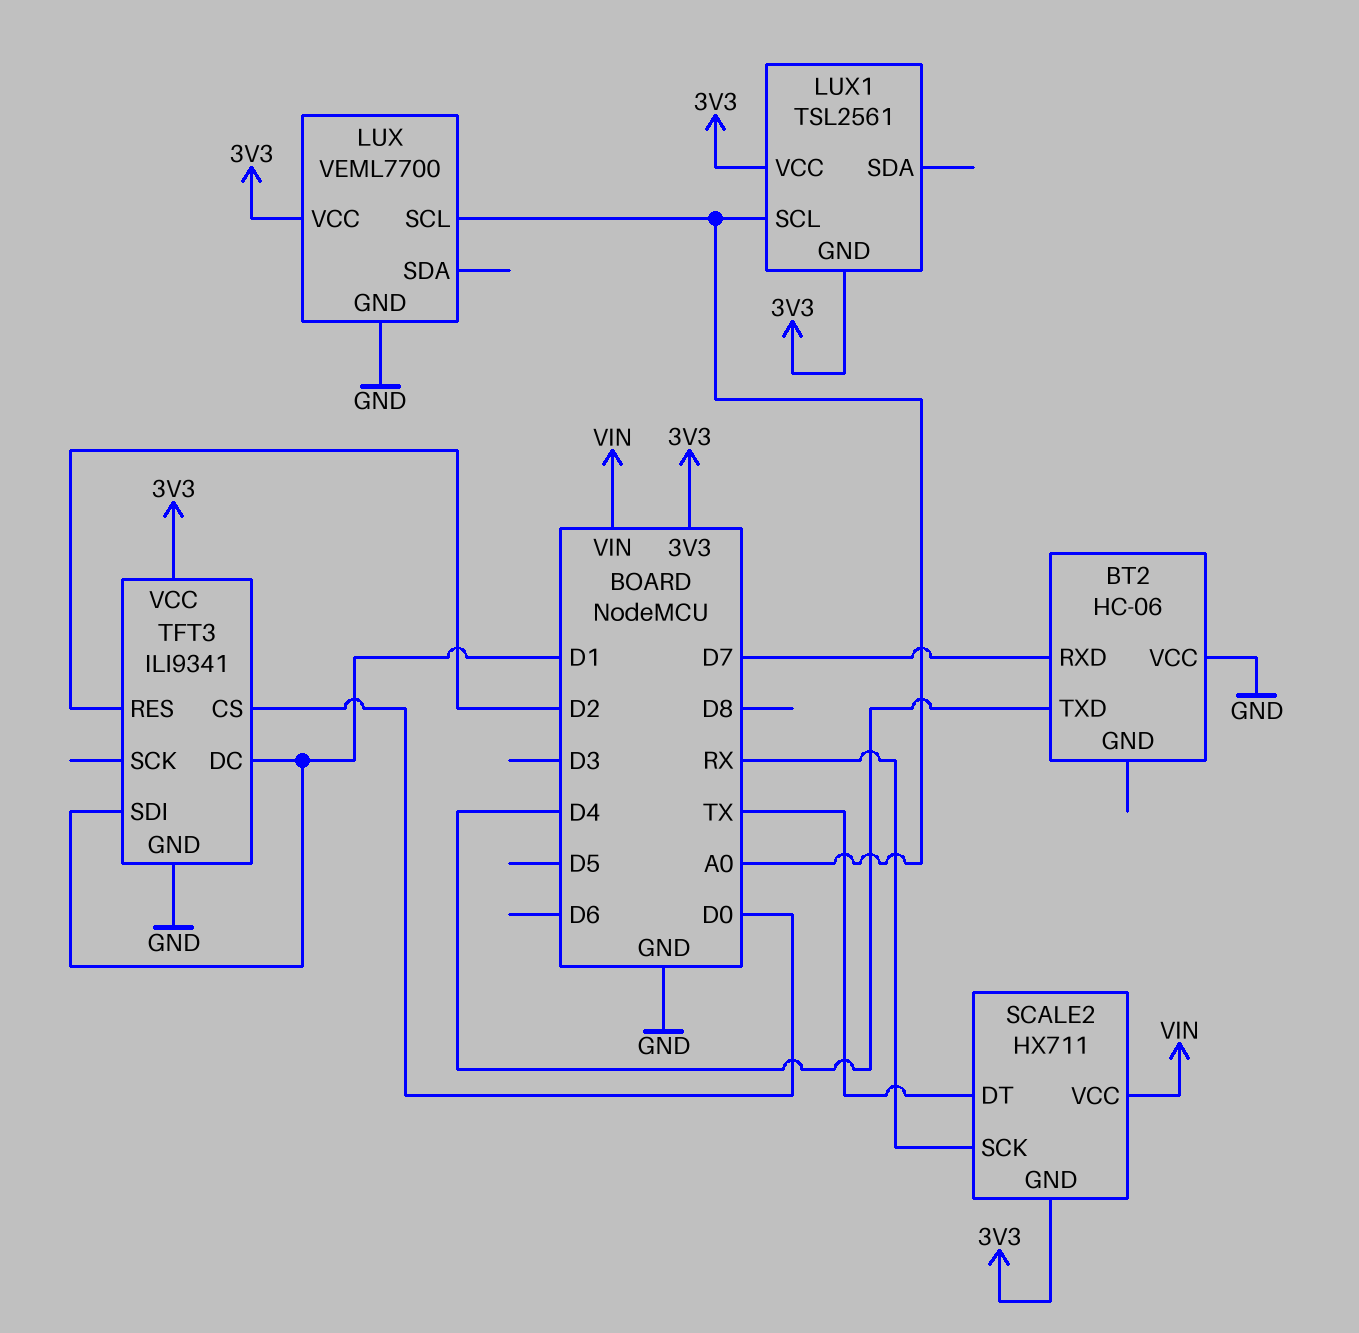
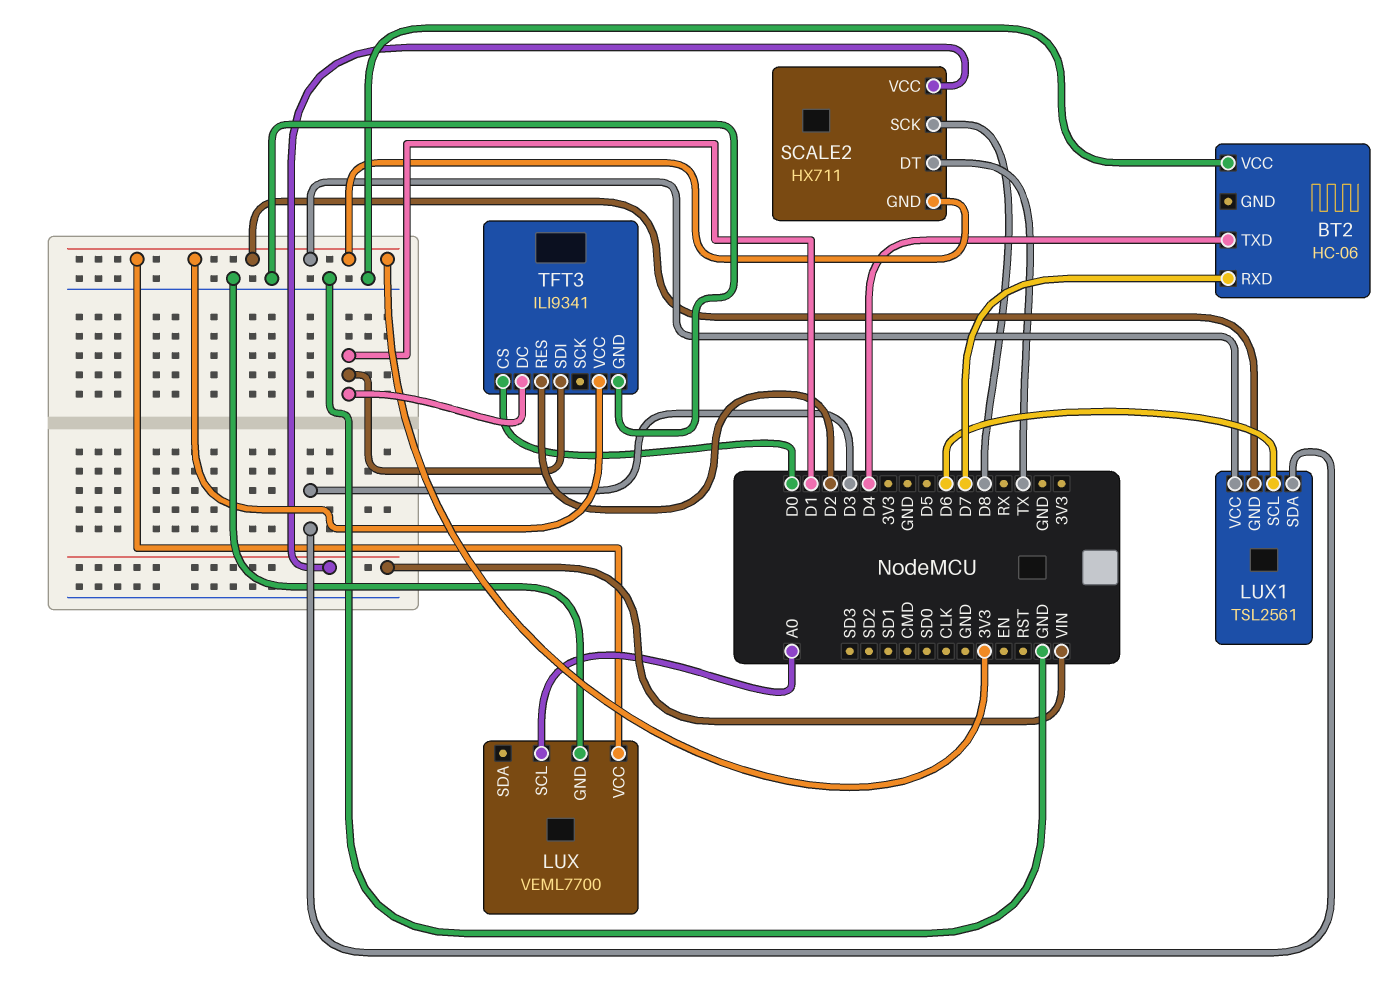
LUX1 pin SCL: A0 -> D6
LUX1 pin SDA: none -> D3
SCALE2 pin SCK: RX -> D8

